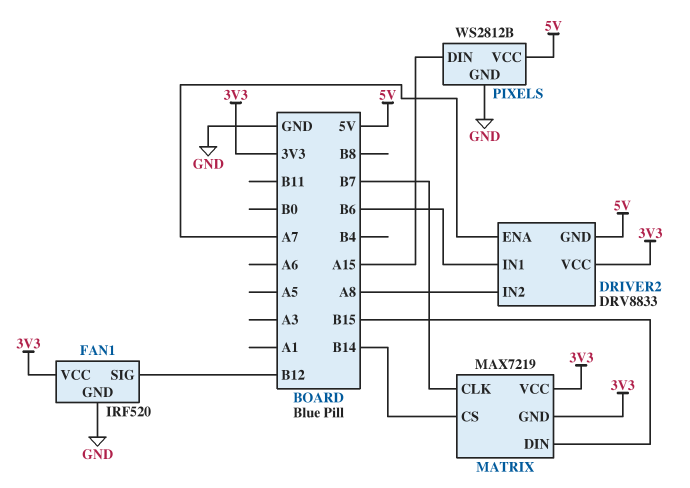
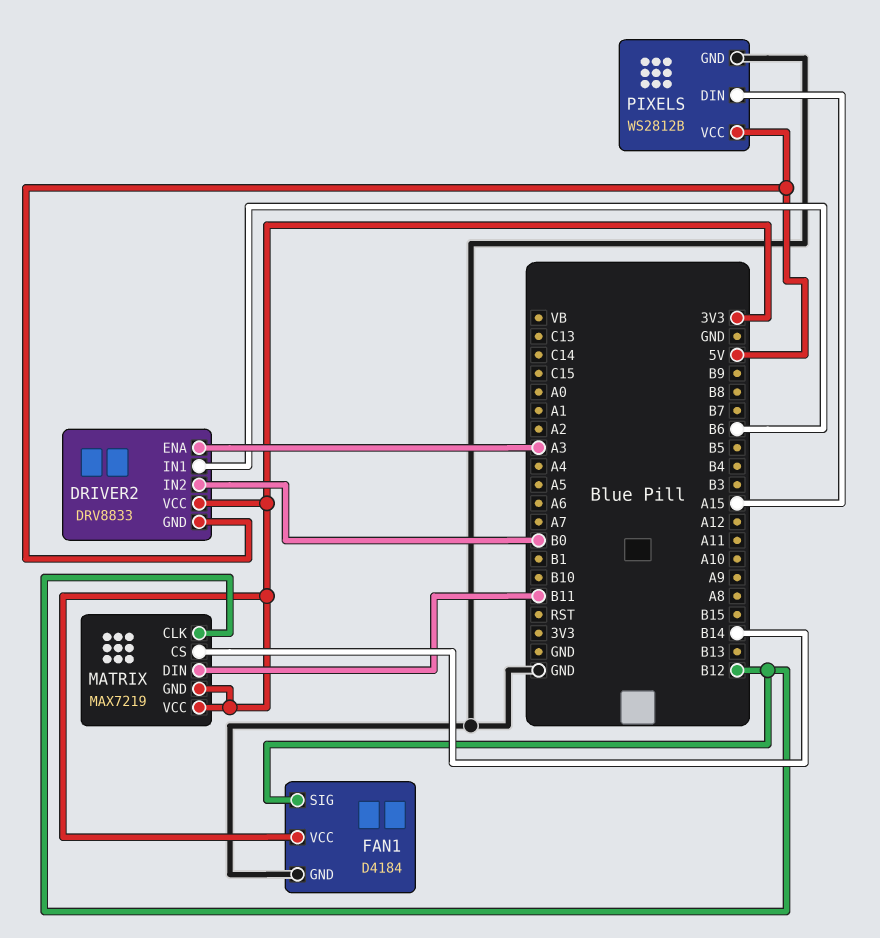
DRIVER2 pin ENA: A7 -> A3
DRIVER2 pin IN2: A8 -> B0
FAN1: IRF520 -> D4184
MATRIX pin CLK: B7 -> B12
MATRIX pin DIN: B15 -> B11

